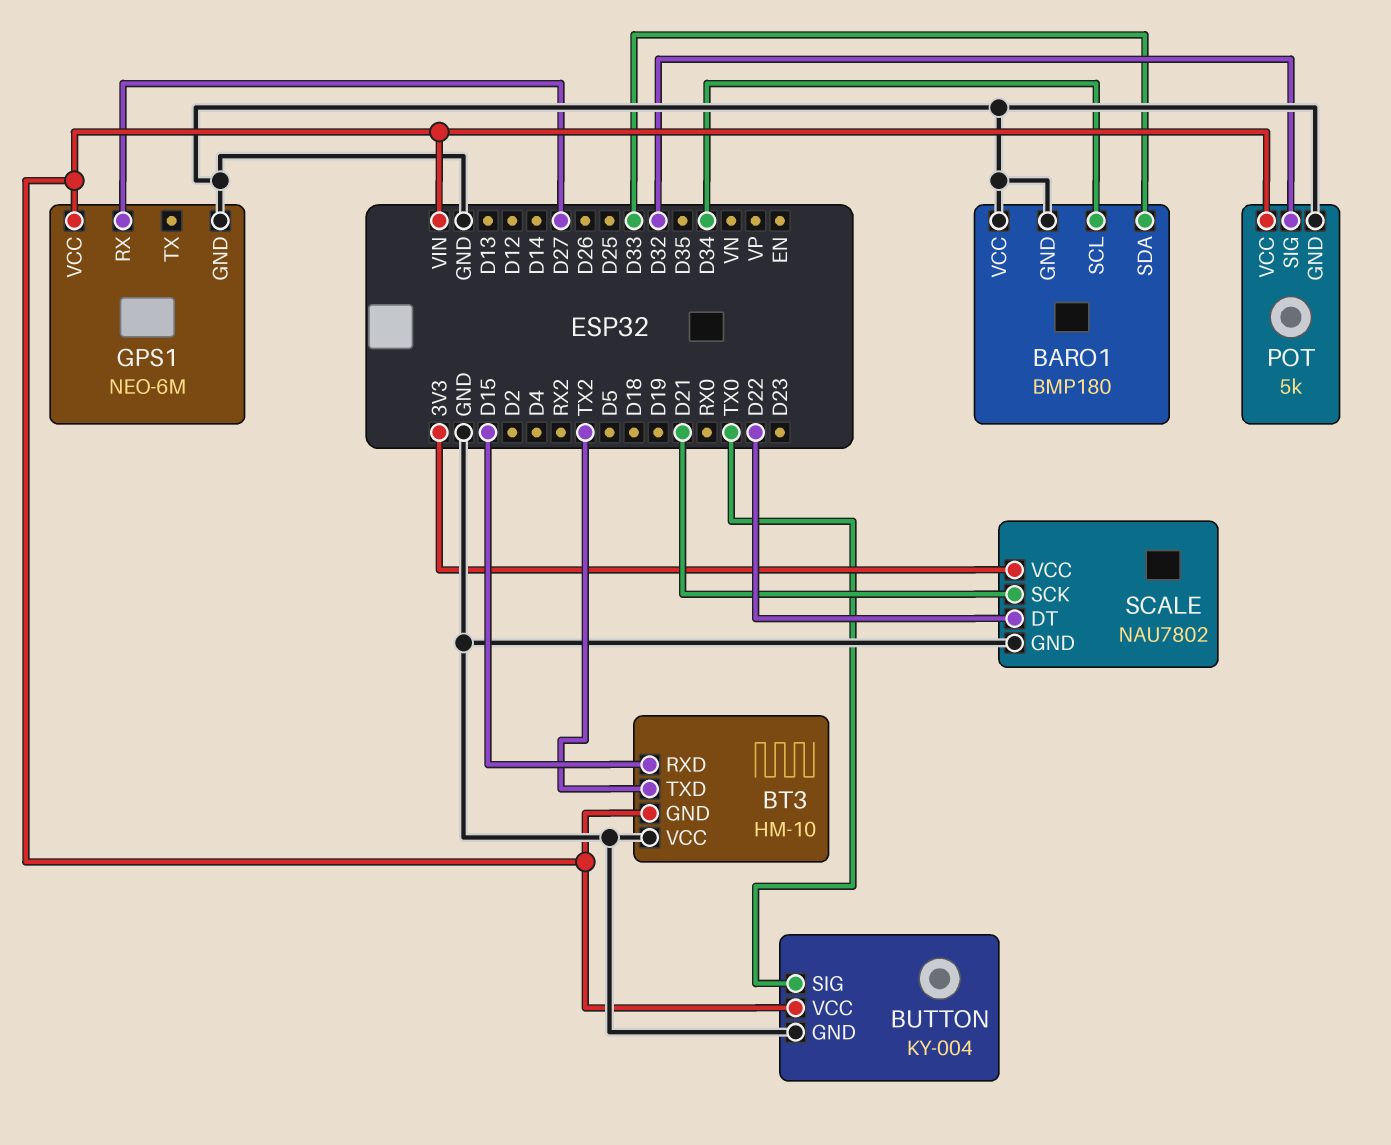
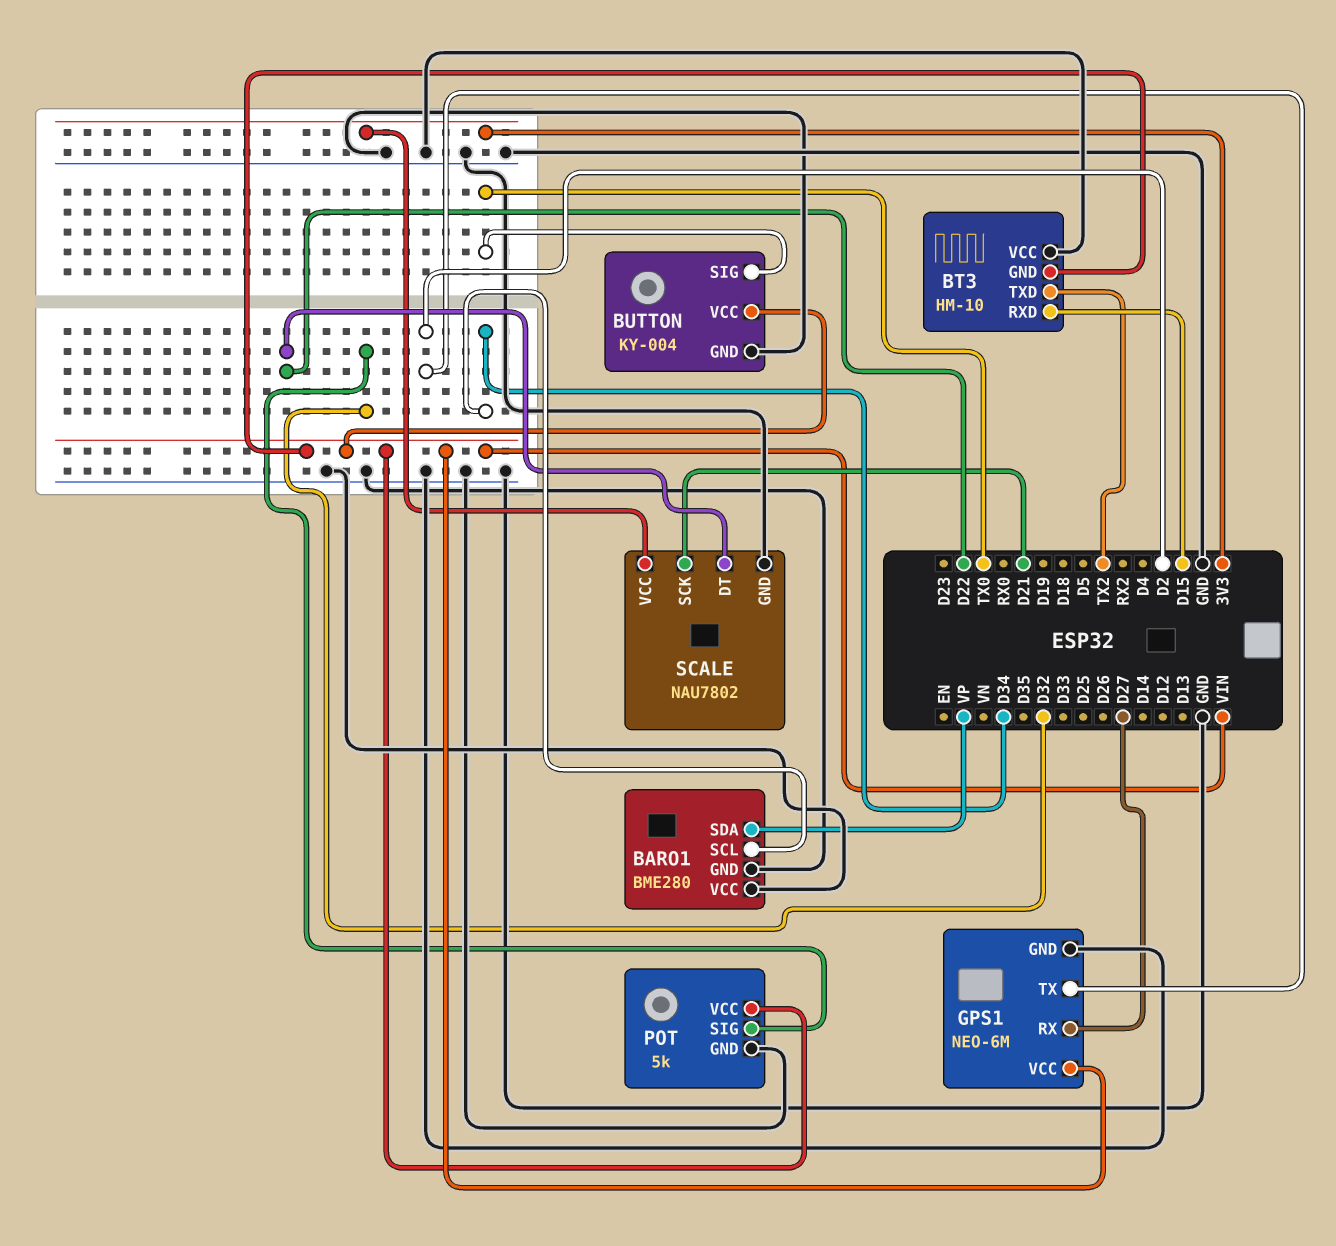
BARO1: BMP180 -> BME280
BARO1 pin SDA: D33 -> VP
GPS1 pin TX: none -> D2

